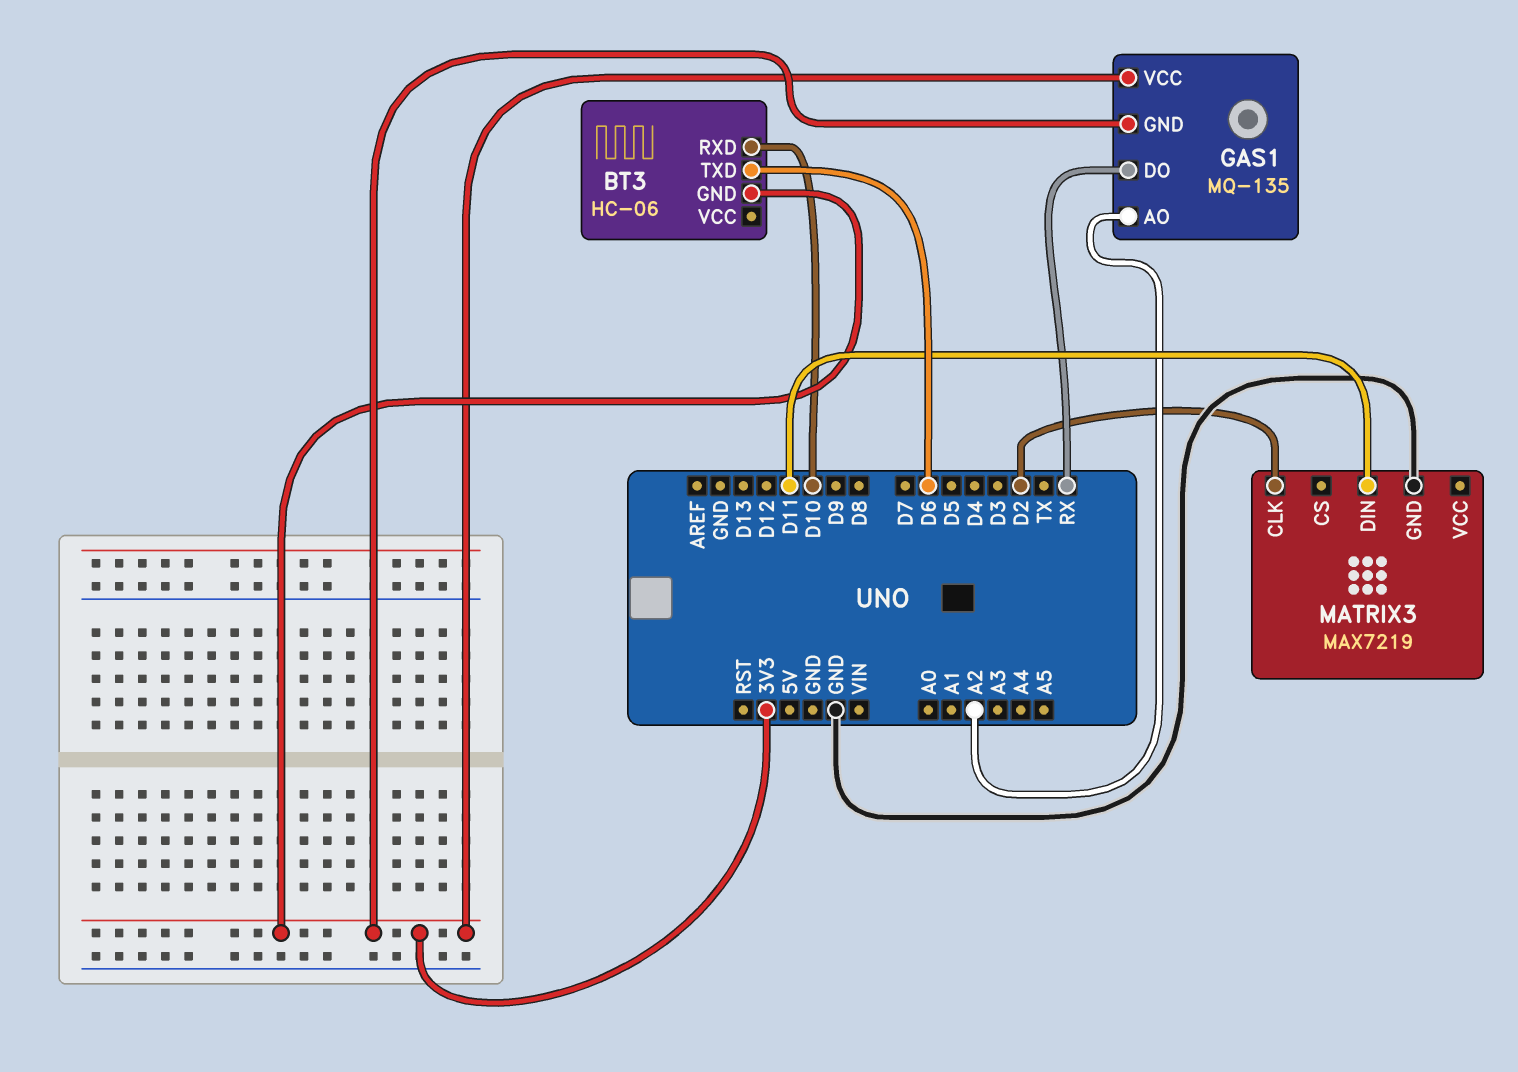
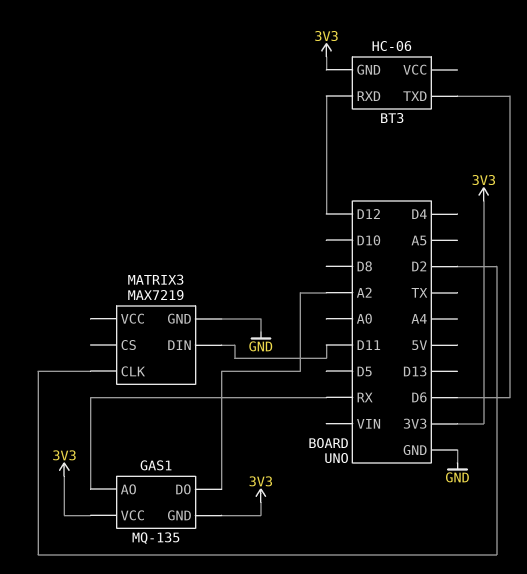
BT3 pin RXD: D10 -> D12
GAS1 pin AO: A2 -> RX
GAS1 pin DO: RX -> A2

